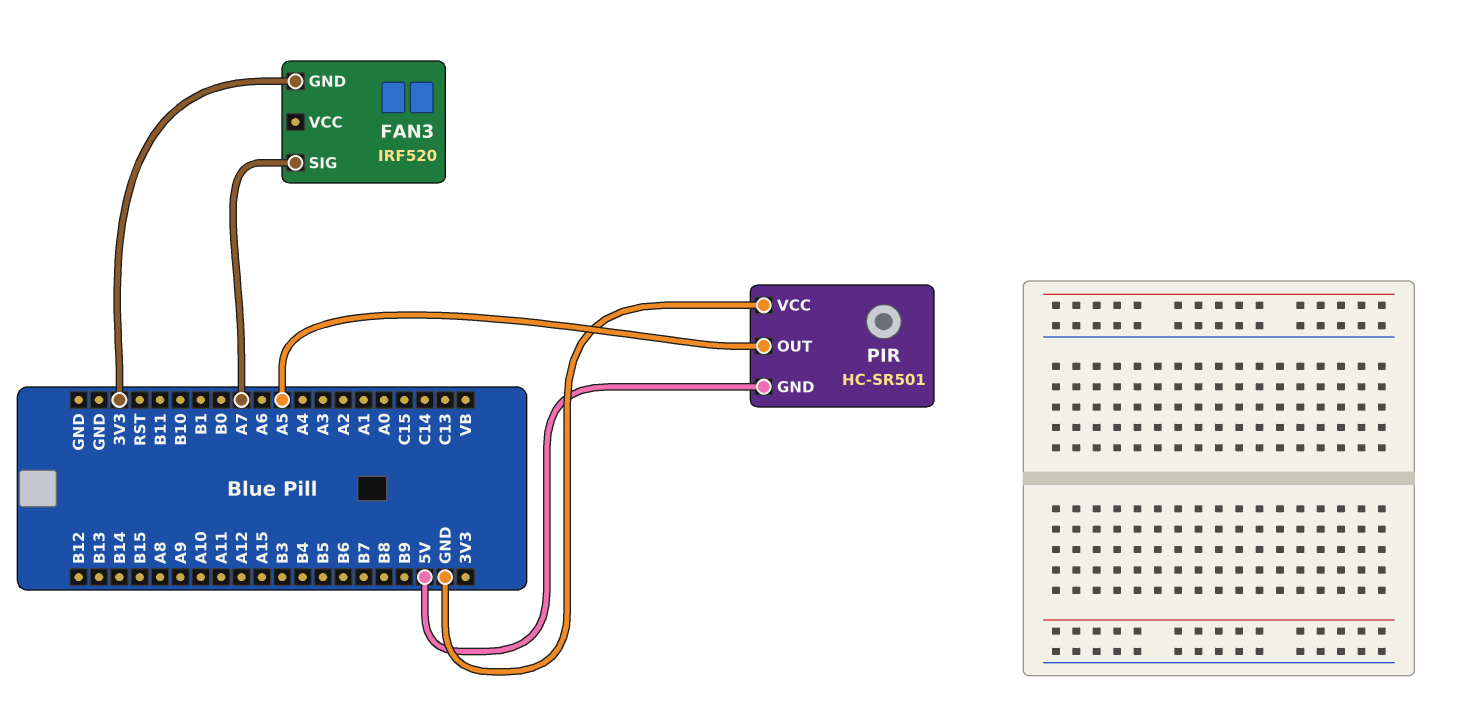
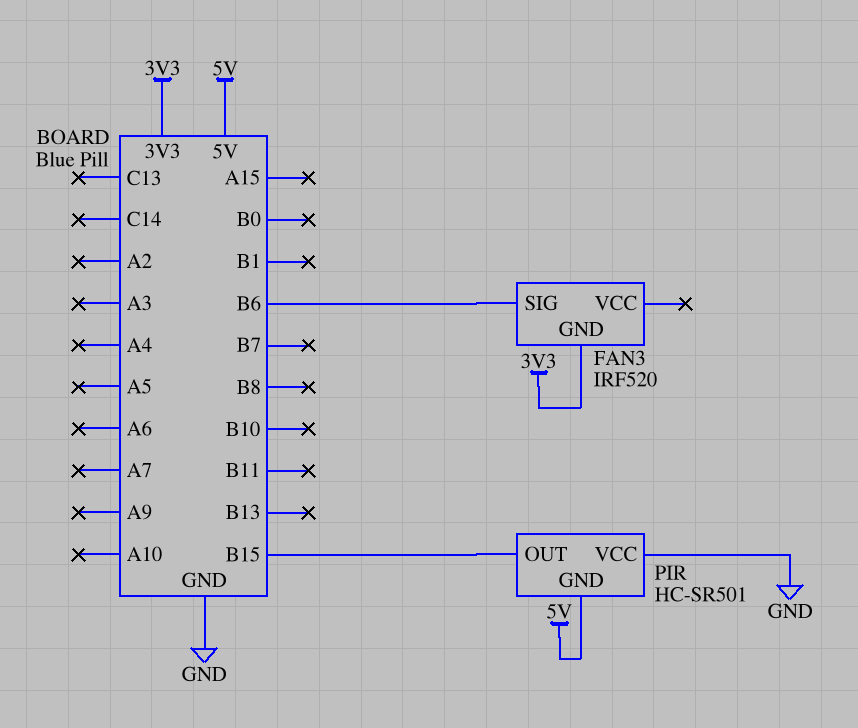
FAN3 pin SIG: A7 -> B6
PIR pin OUT: A5 -> B15

